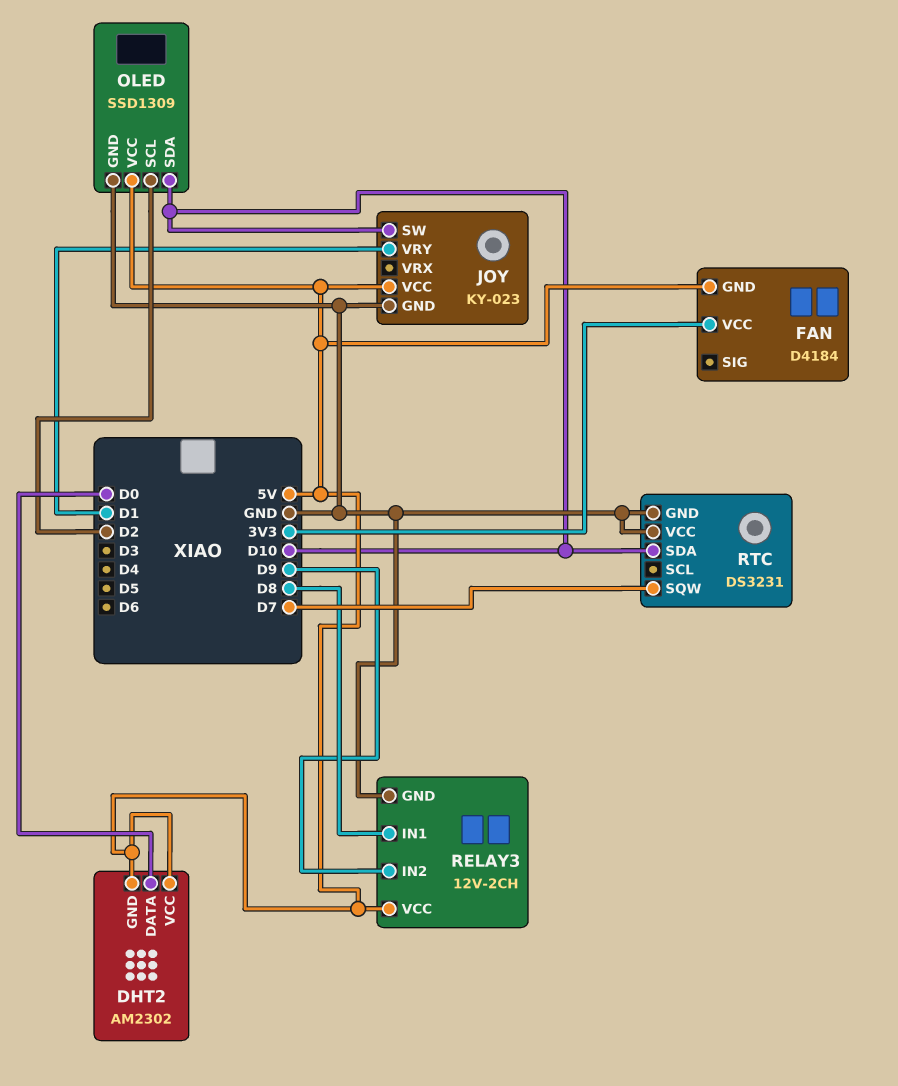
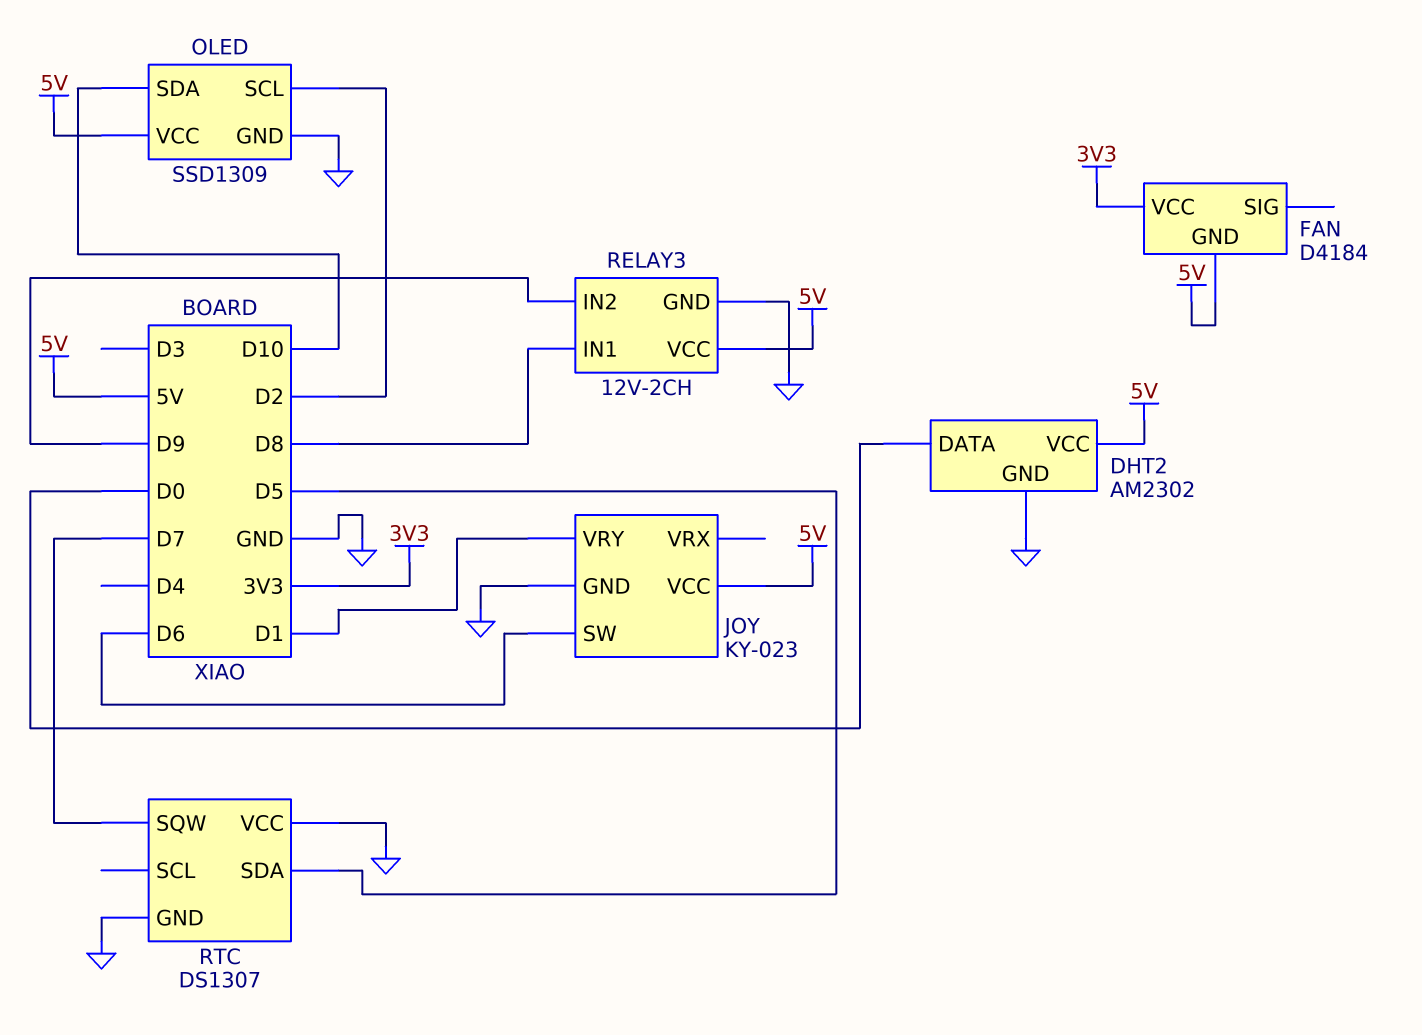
DHT2 pin GND: 5V -> GND
JOY pin SW: D10 -> D6
RTC: DS3231 -> DS1307
RTC pin SDA: D10 -> D5

